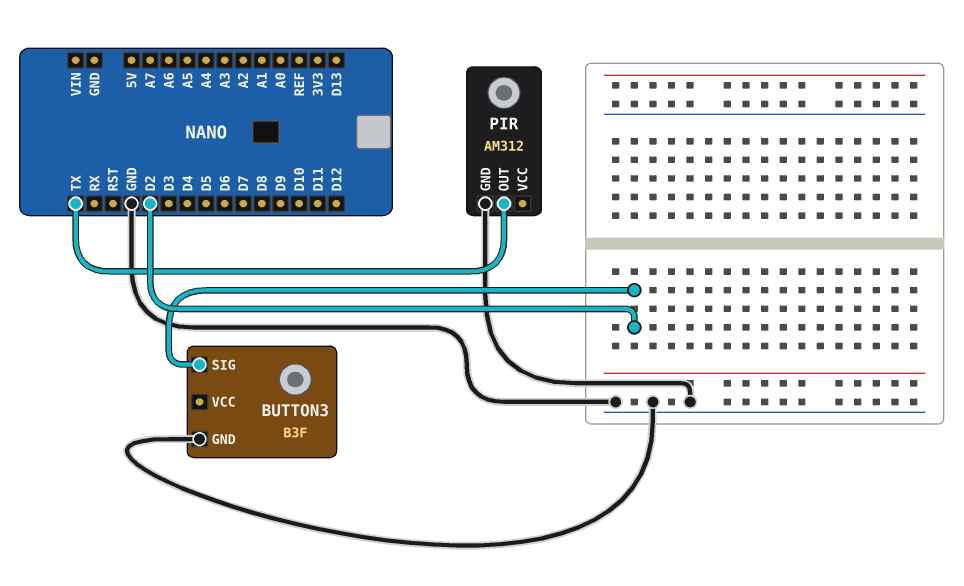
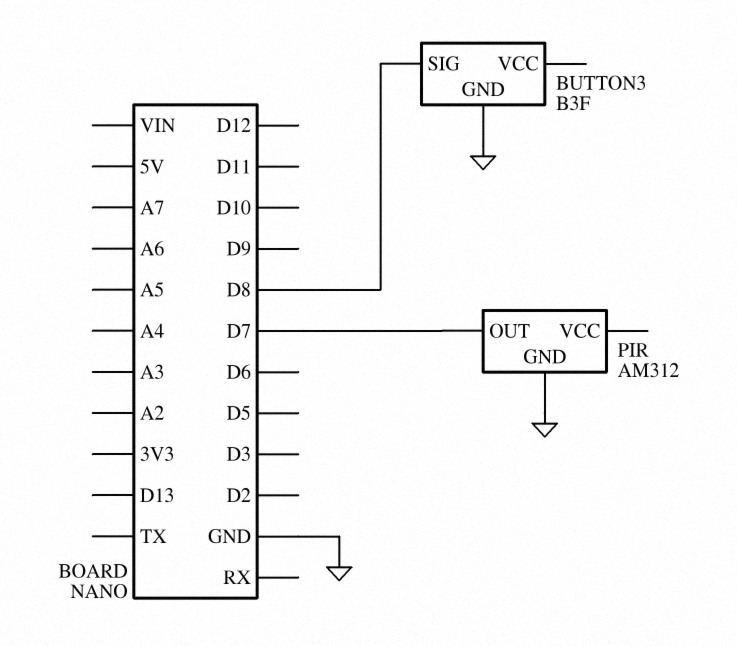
BUTTON3 pin SIG: D2 -> D8
PIR pin OUT: TX -> D7

